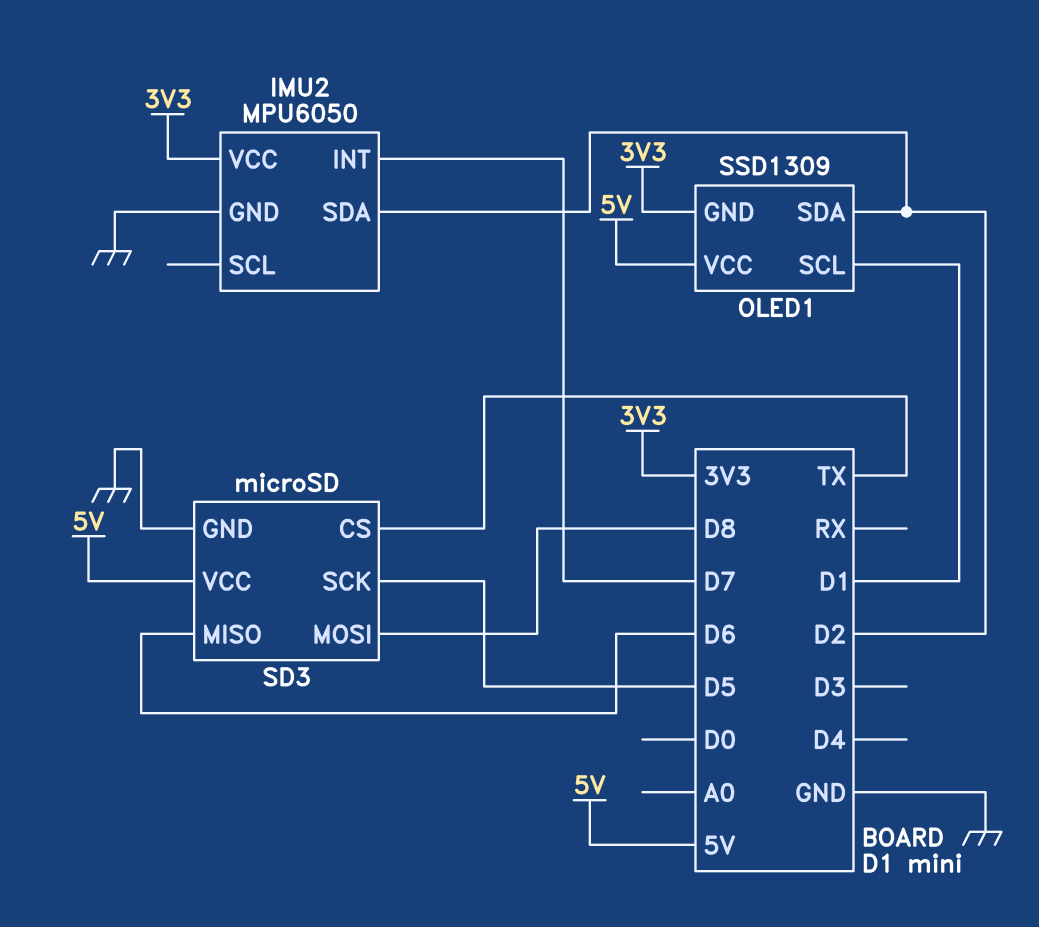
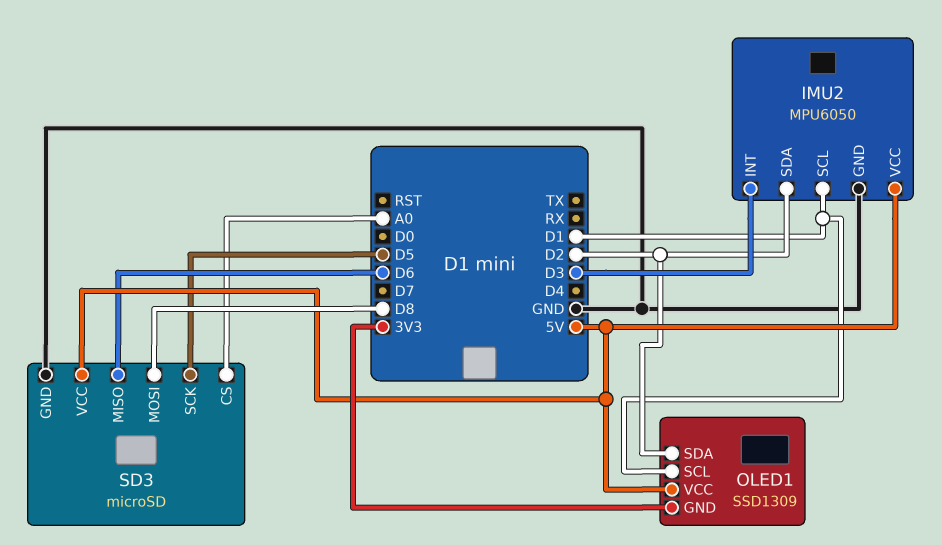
IMU2 pin INT: D7 -> D3
IMU2 pin SCL: none -> D1
IMU2 pin VCC: 3V3 -> 5V
SD3 pin CS: TX -> A0

